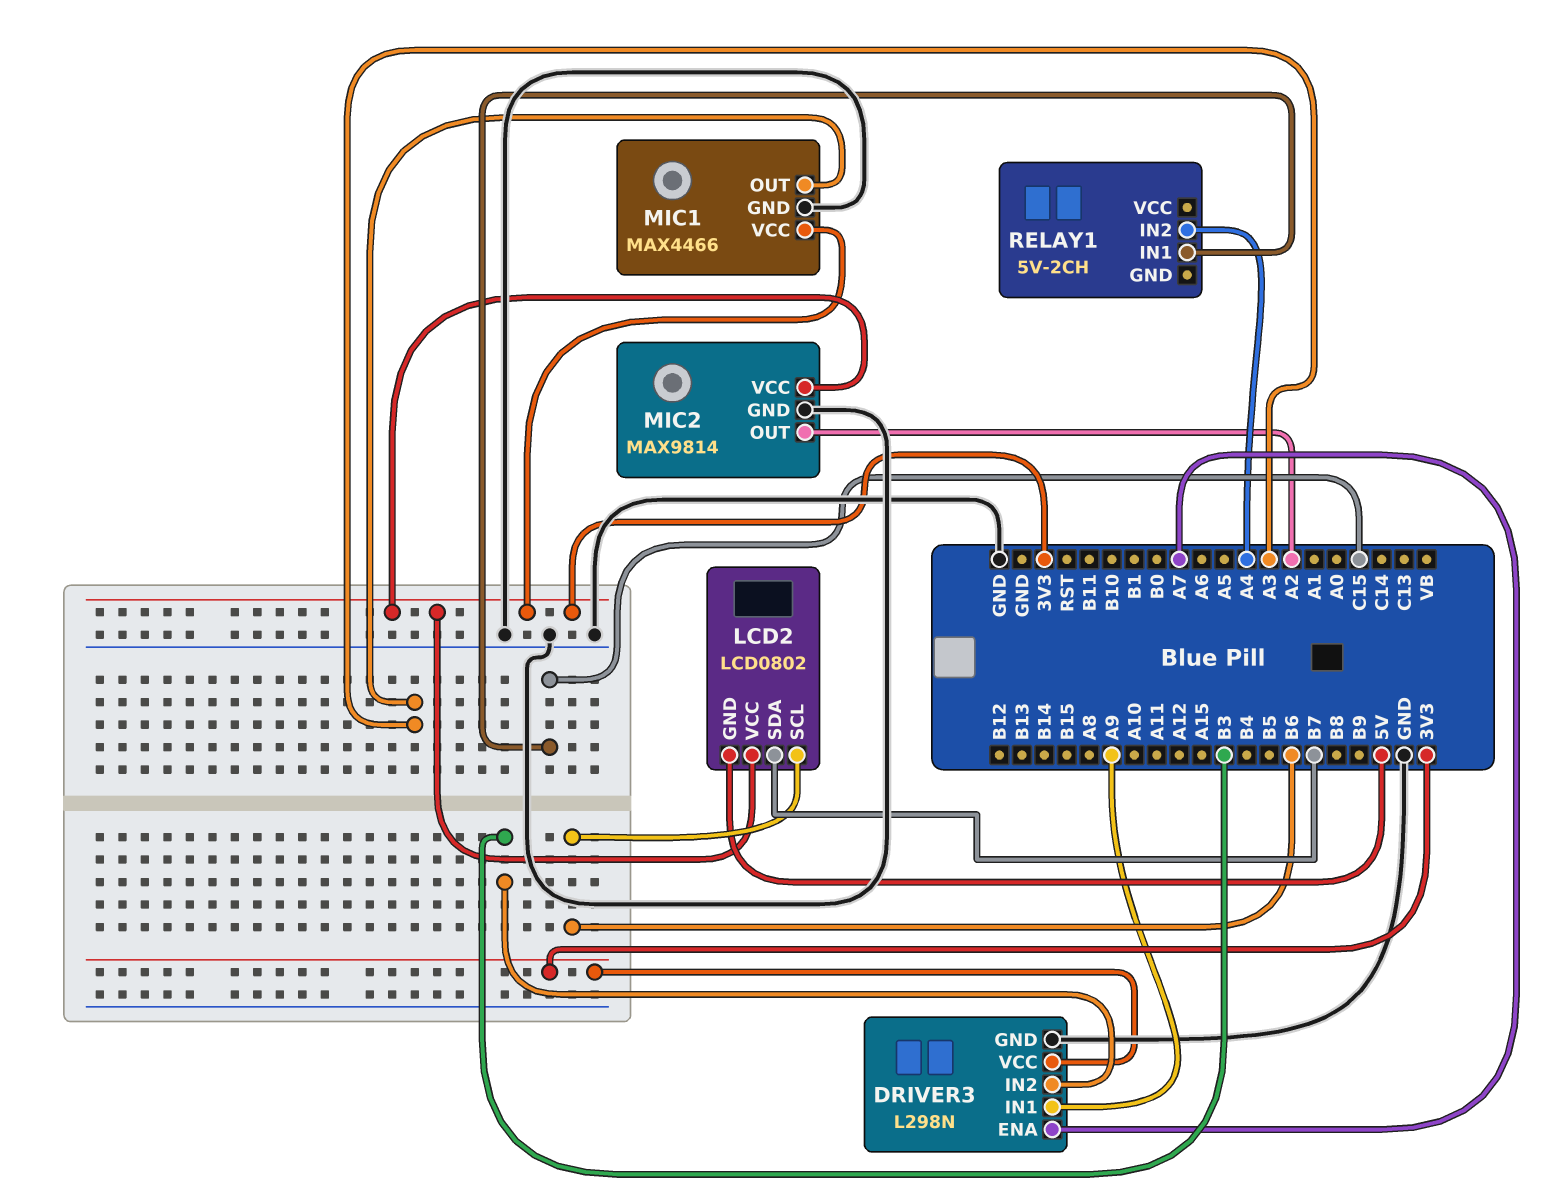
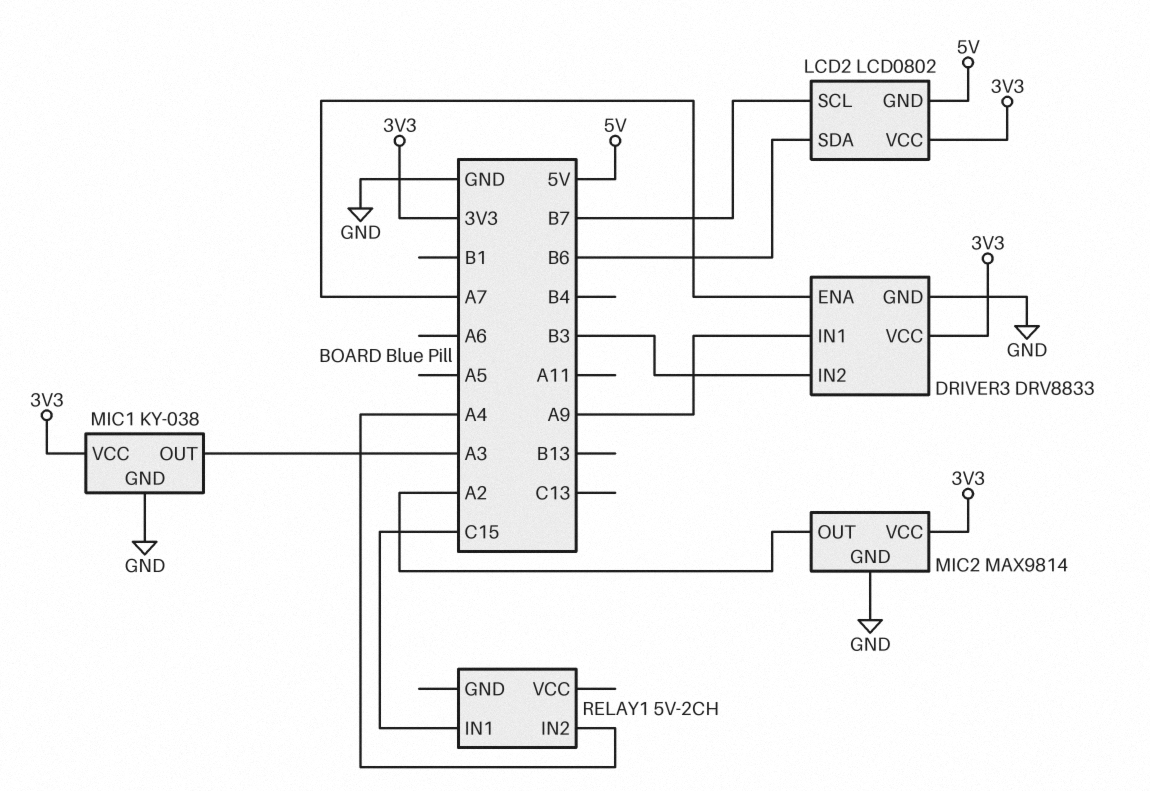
DRIVER3: L298N -> DRV8833
LCD2 pin SCL: B6 -> B7
LCD2 pin SDA: B7 -> B6
MIC1: MAX4466 -> KY-038

